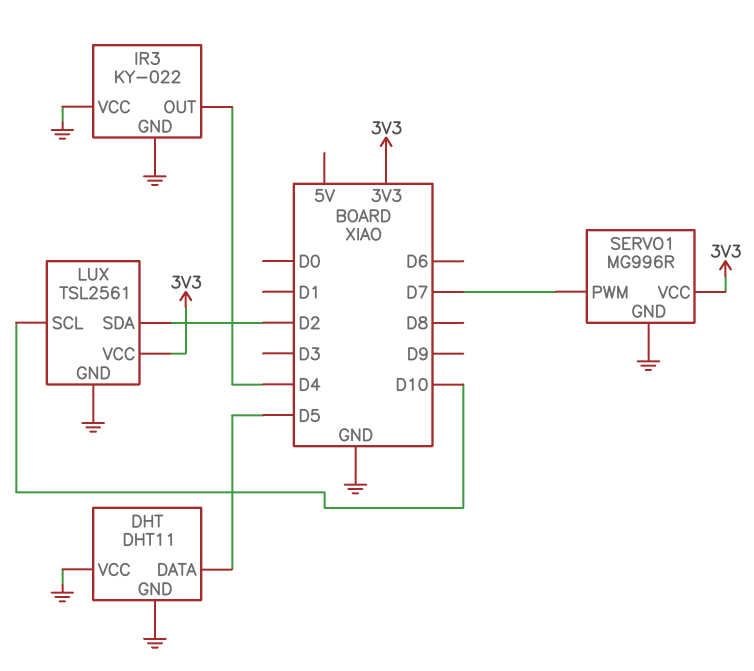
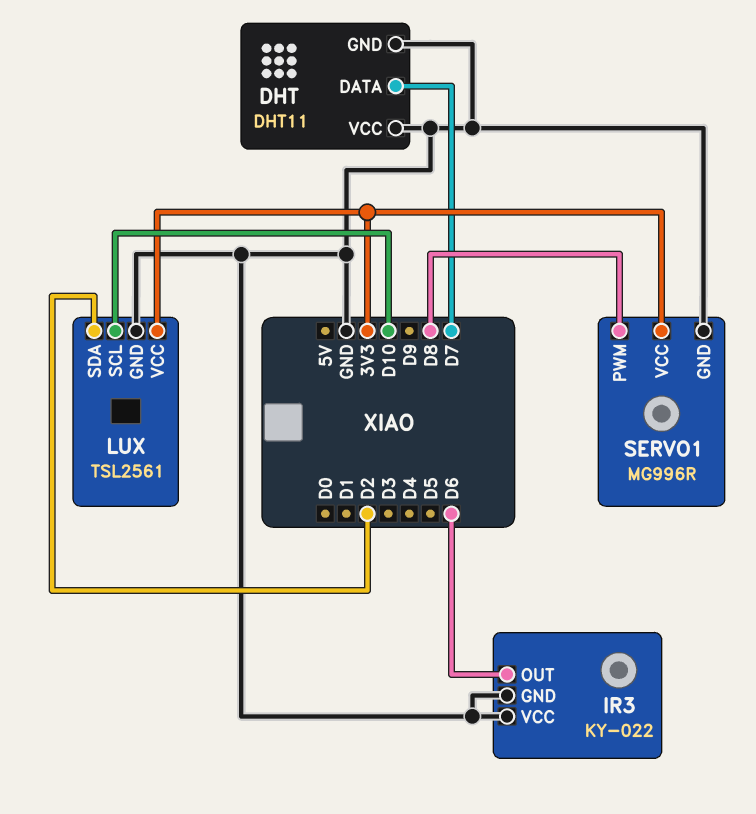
DHT pin DATA: D5 -> D7
IR3 pin OUT: D4 -> D6
SERVO1 pin PWM: D7 -> D8

